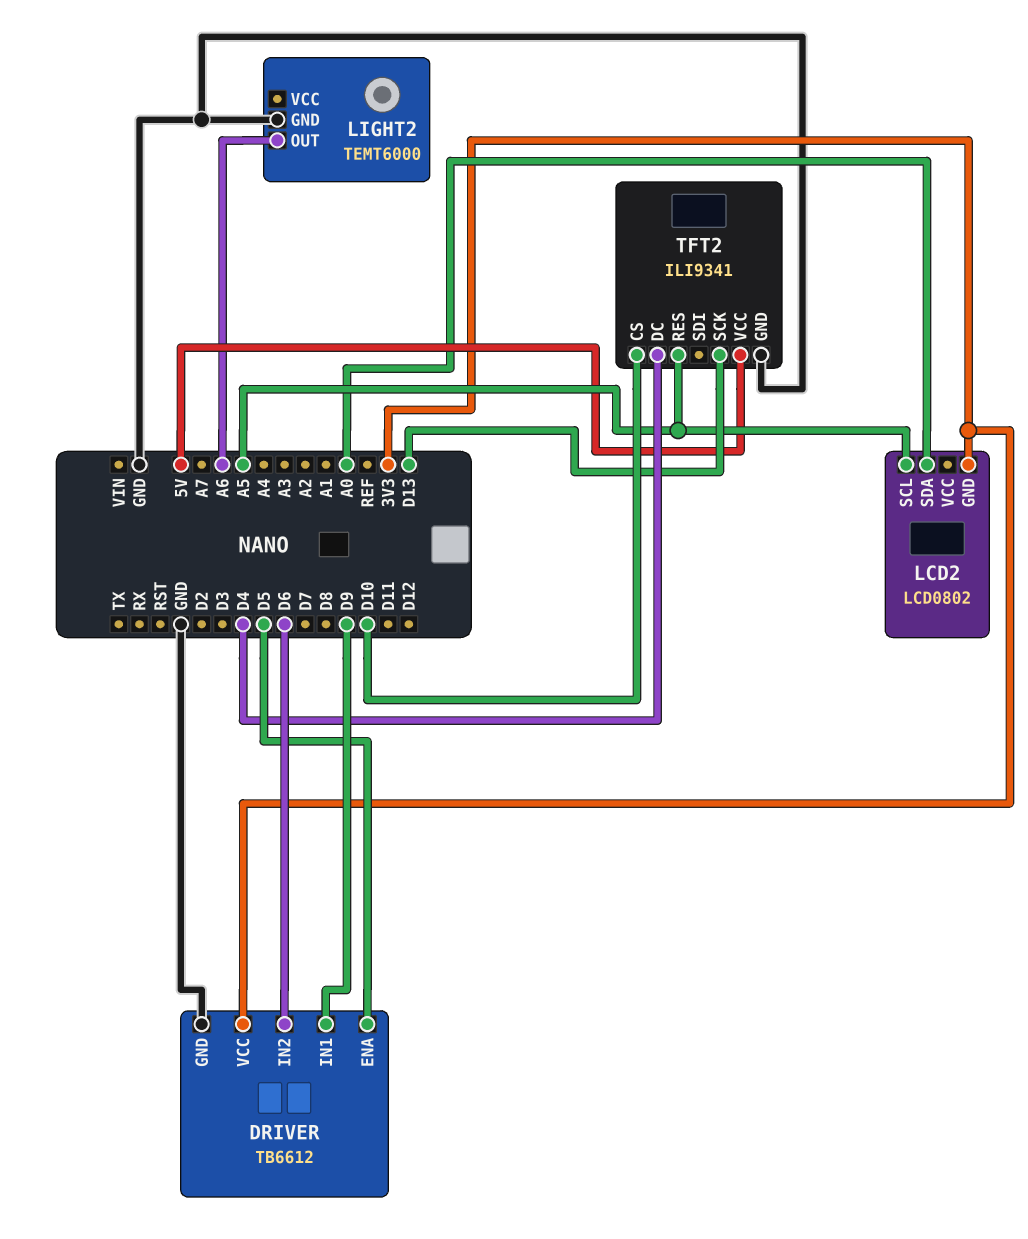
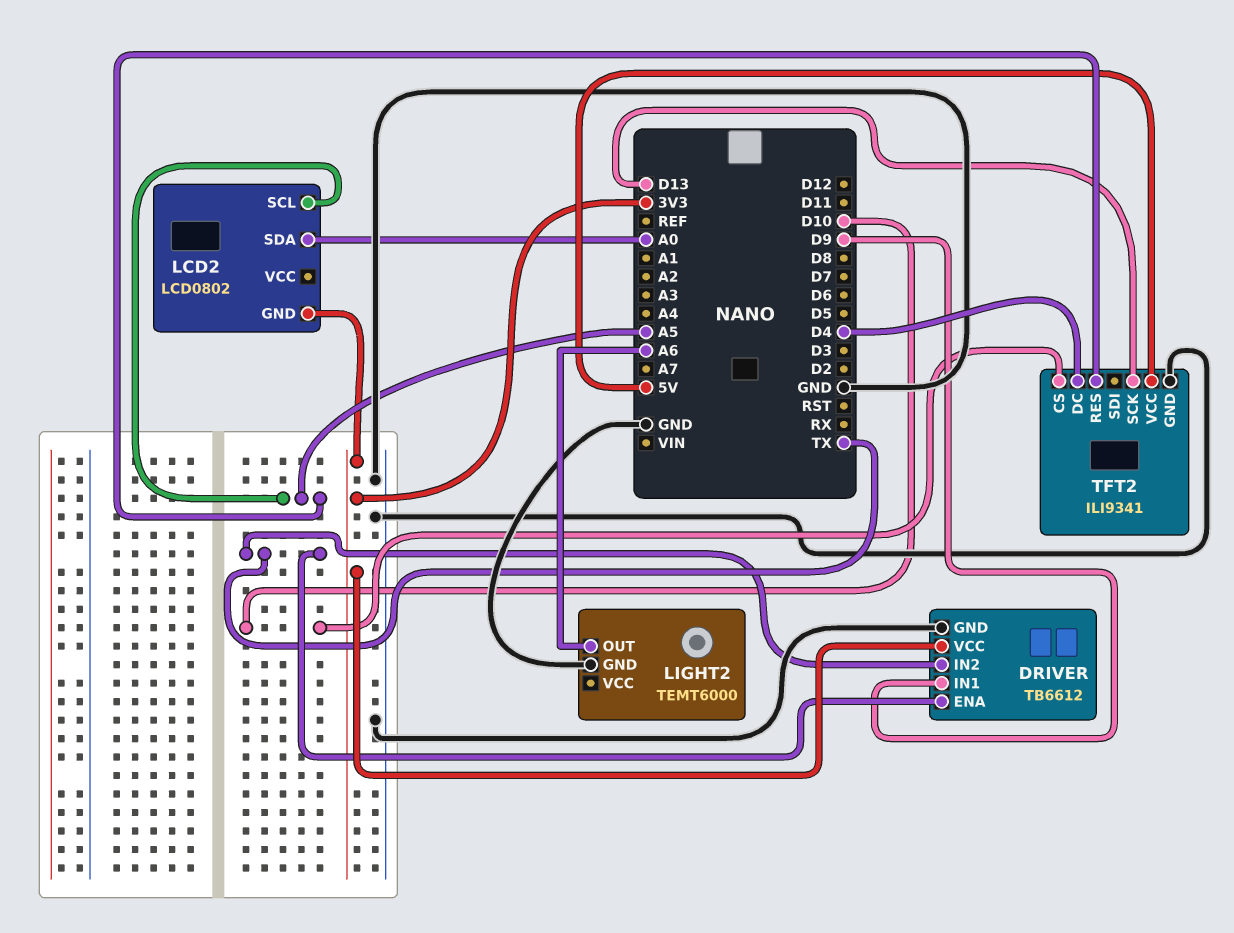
DRIVER pin ENA: D5 -> TX
DRIVER pin IN2: D6 -> TX

